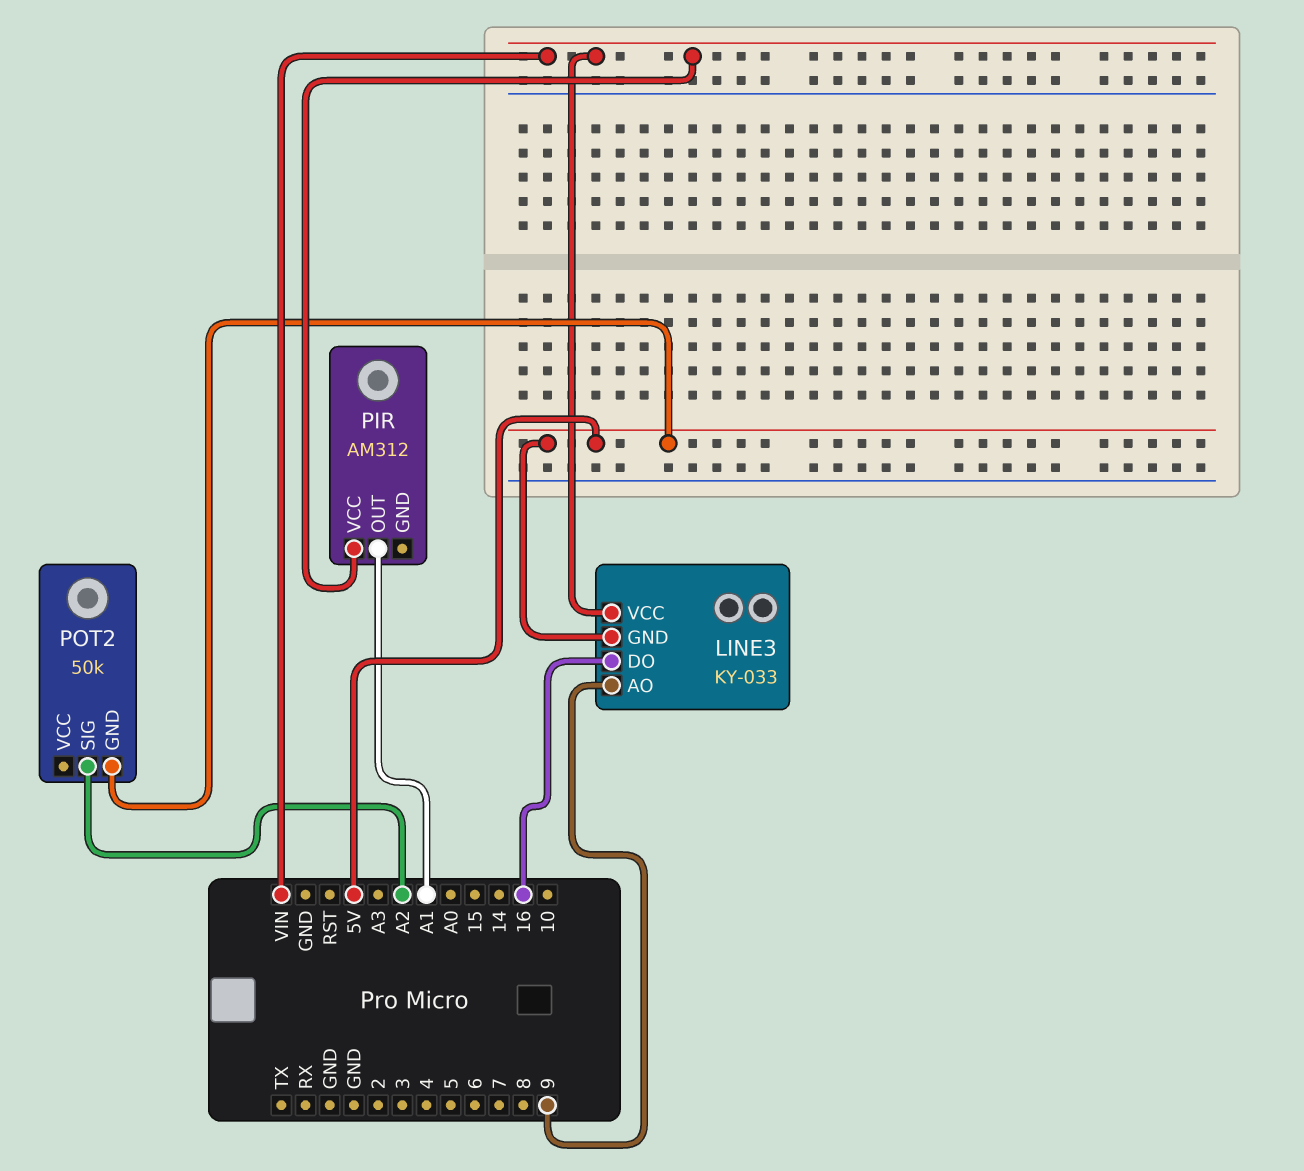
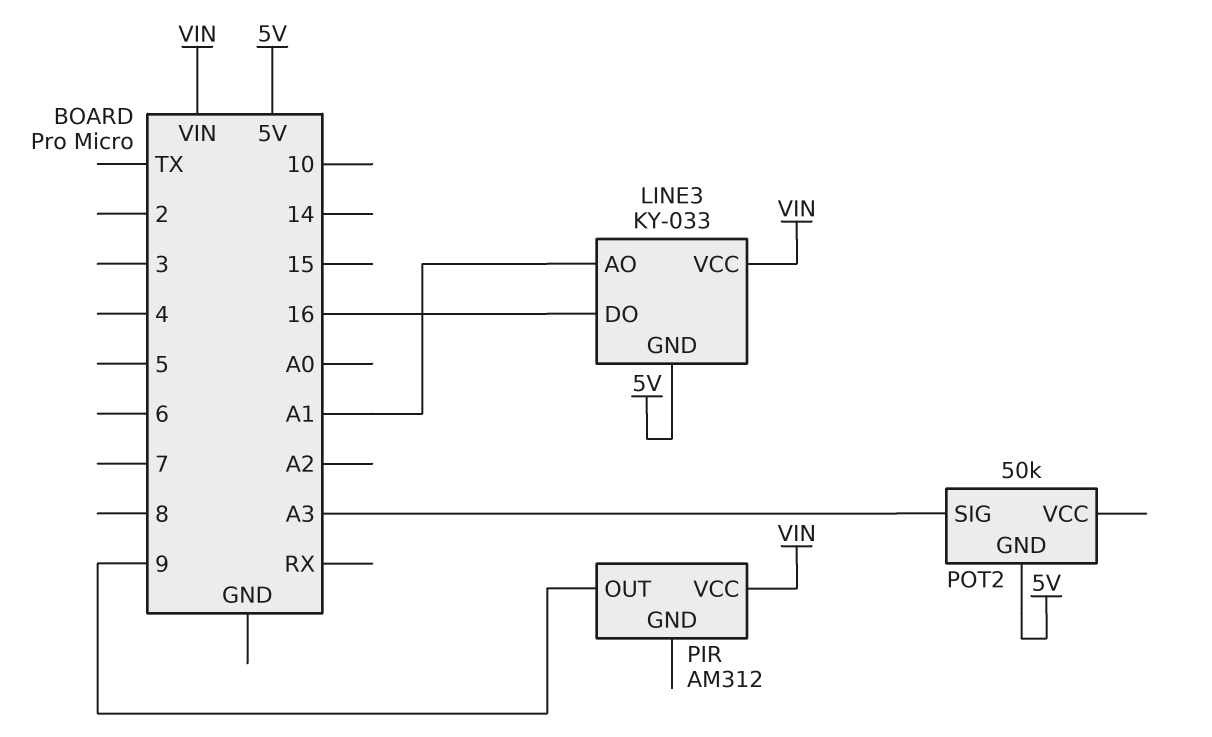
LINE3 pin AO: 9 -> A1
PIR pin OUT: A1 -> 9
POT2 pin SIG: A2 -> A3

